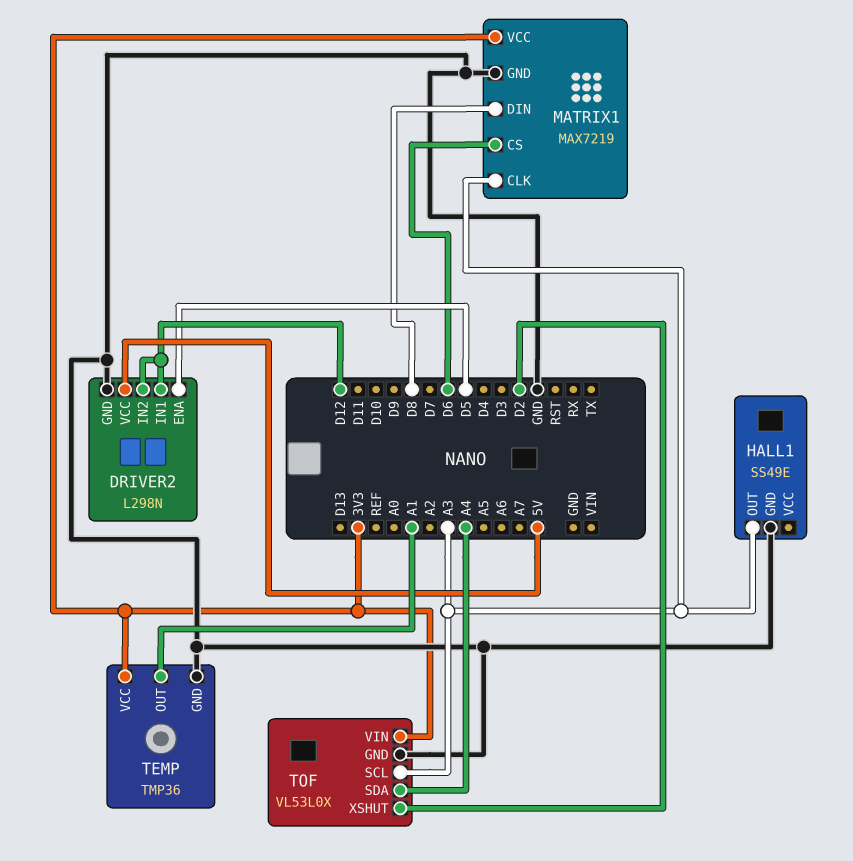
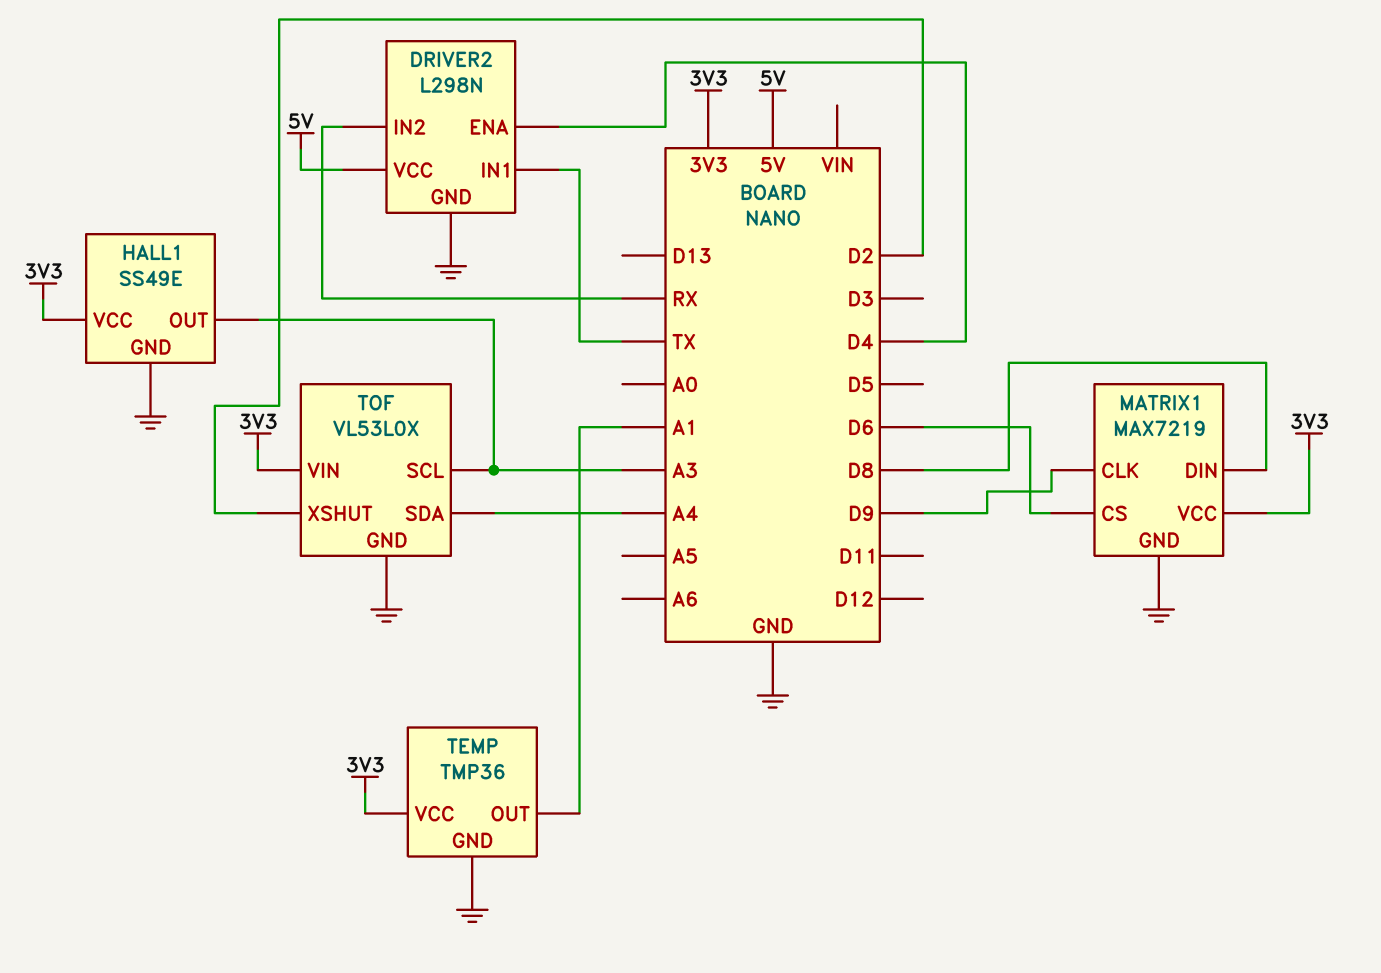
DRIVER2 pin ENA: D5 -> D4
DRIVER2 pin IN1: D12 -> TX
DRIVER2 pin IN2: D12 -> RX
HALL1 pin VCC: none -> 3V3
MATRIX1 pin CLK: A3 -> D9

